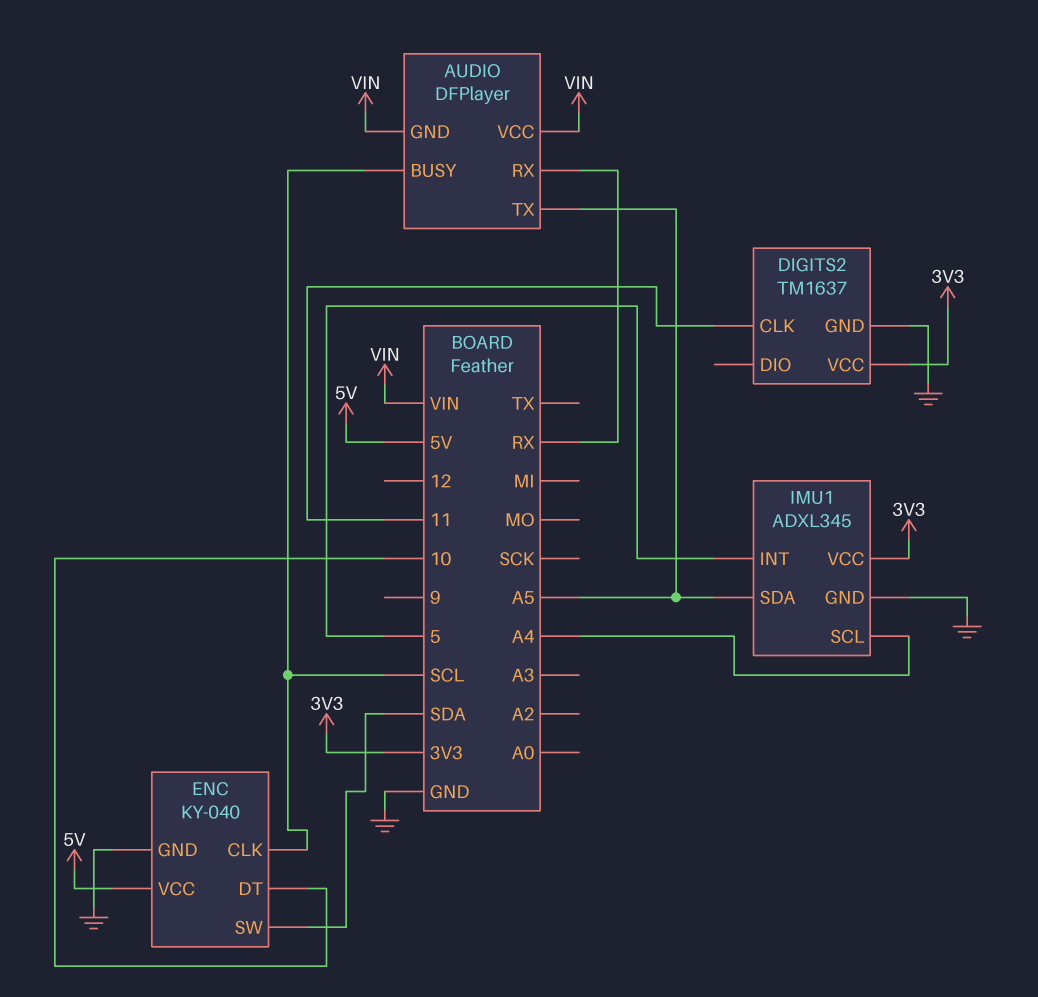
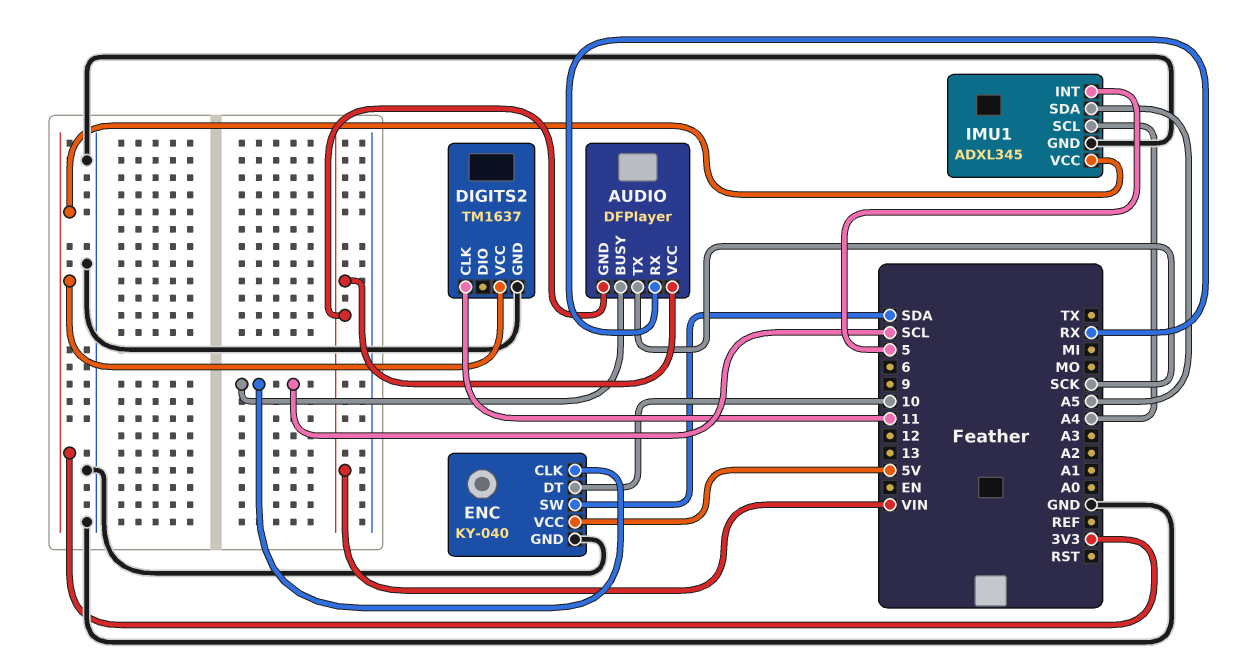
AUDIO pin TX: A5 -> SCK

